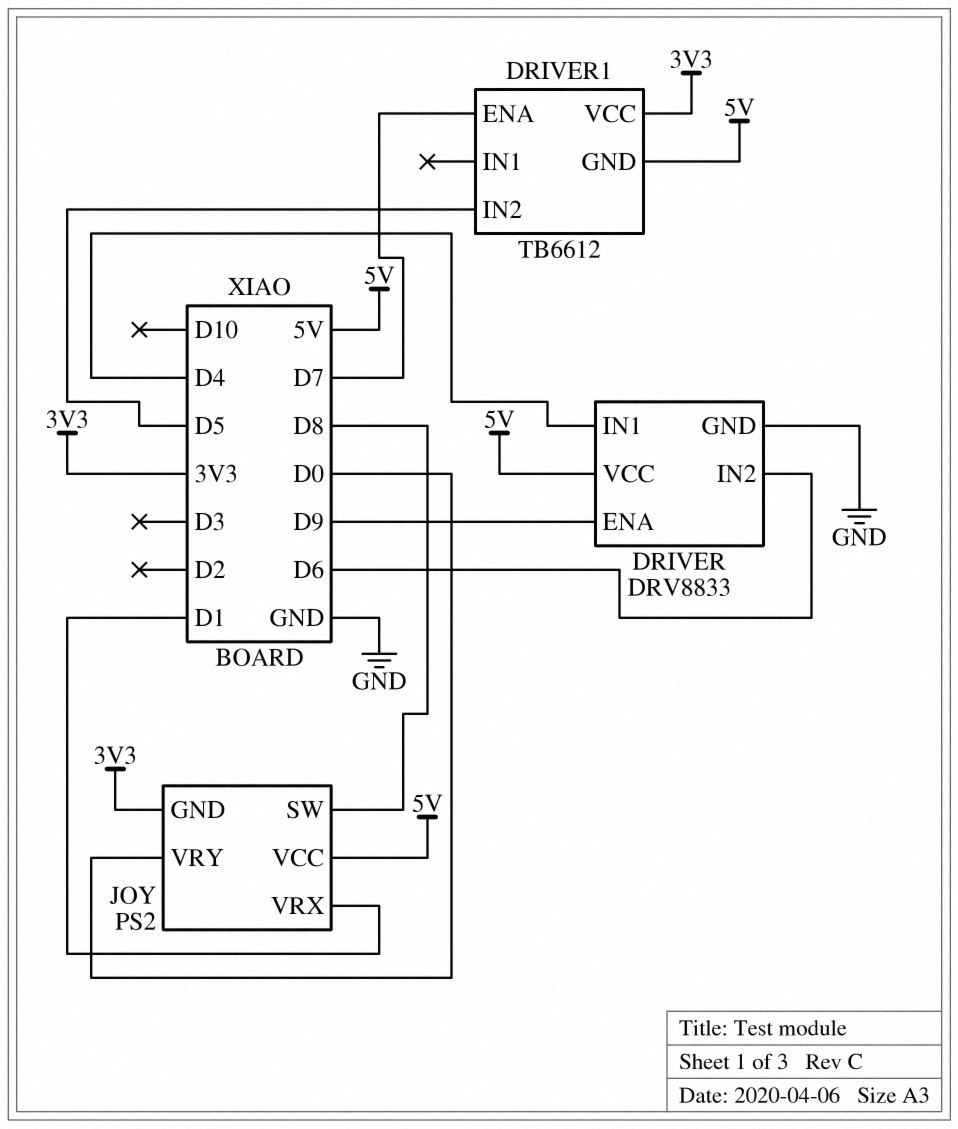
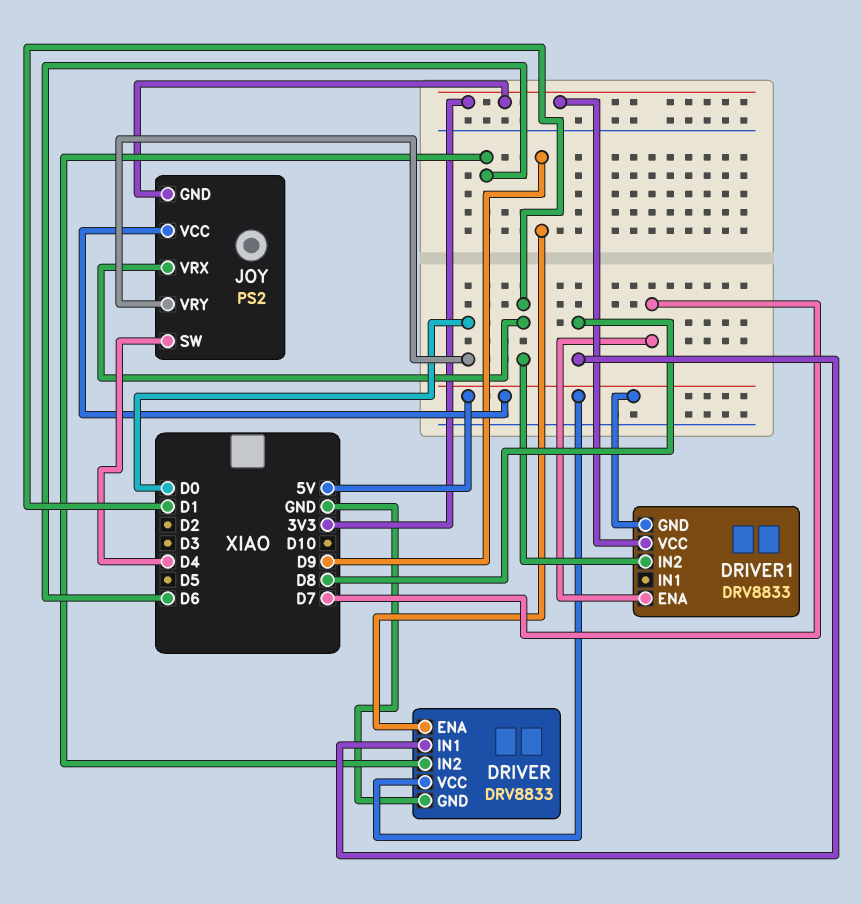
DRIVER pin IN1: D4 -> D8
DRIVER1: TB6612 -> DRV8833
DRIVER1 pin IN2: D5 -> D1
JOY pin SW: D8 -> D4

